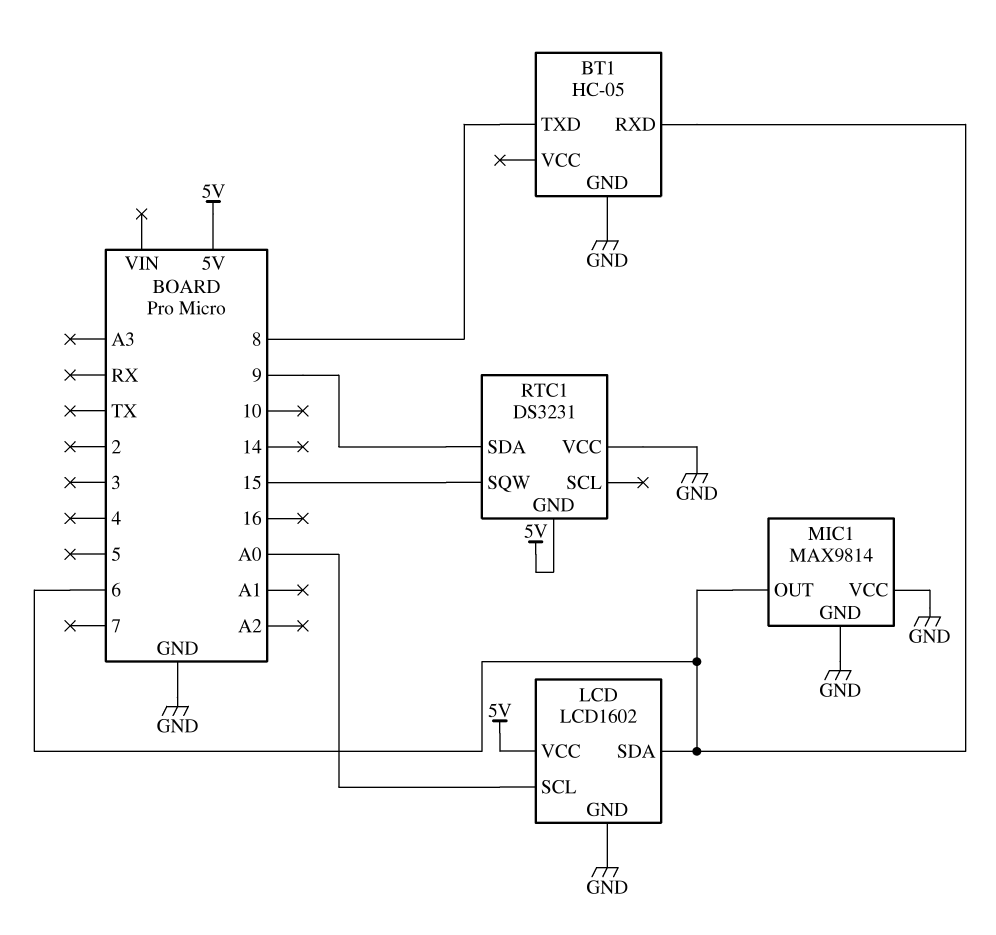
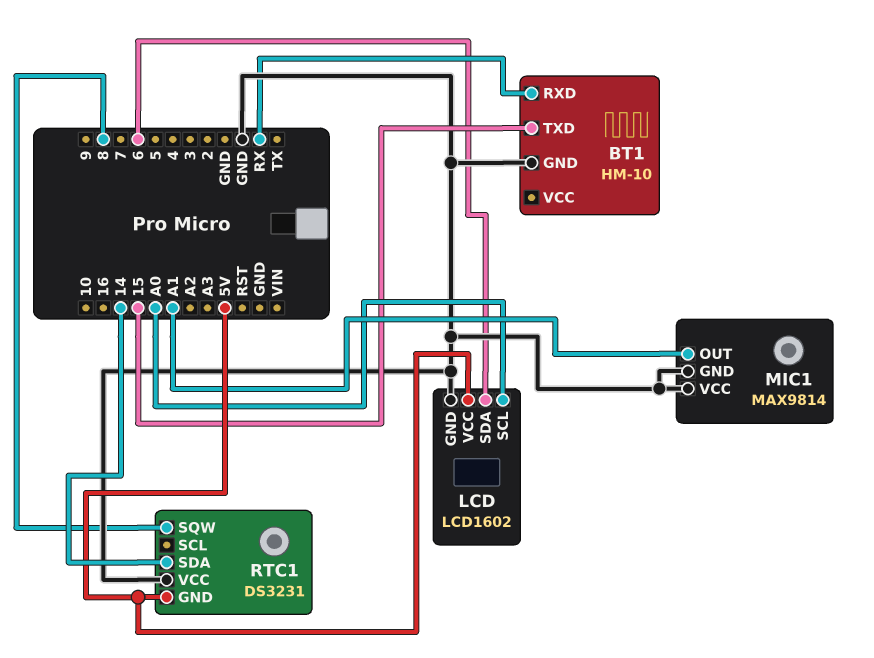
BT1: HC-05 -> HM-10
BT1 pin RXD: 6 -> RX
BT1 pin TXD: 8 -> 15
MIC1 pin OUT: 6 -> A1
RTC1 pin SDA: 9 -> 14
RTC1 pin SQW: 15 -> 8

